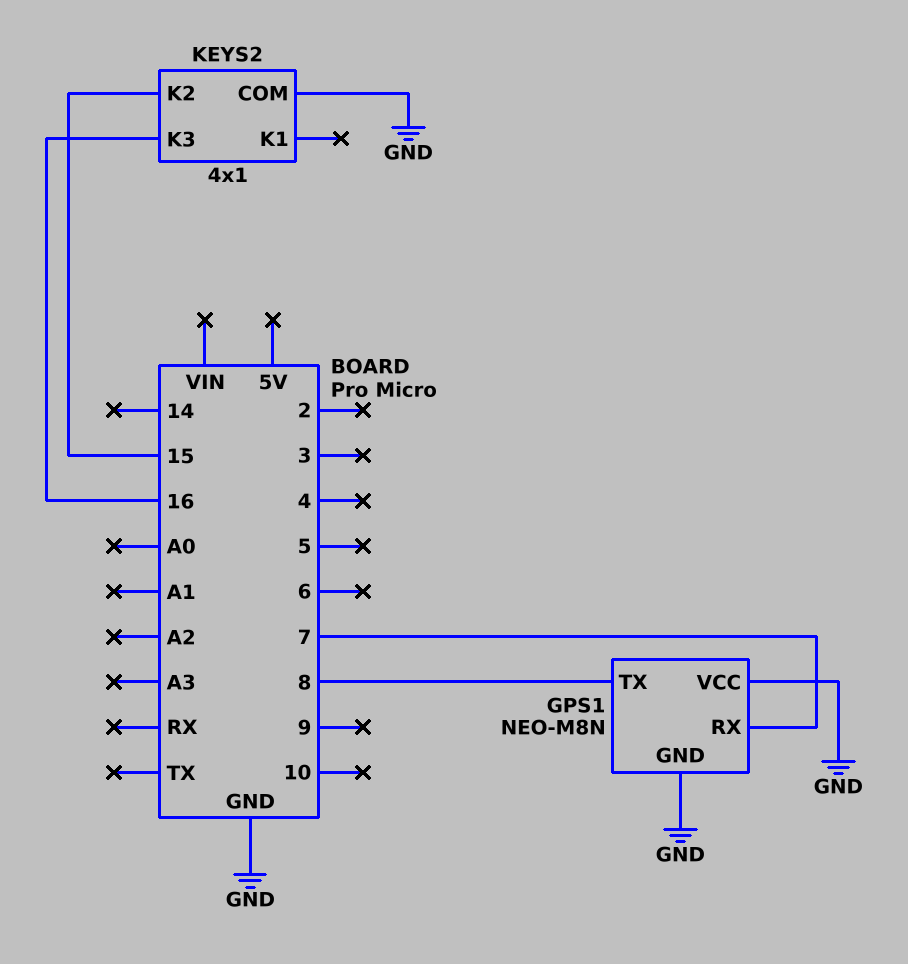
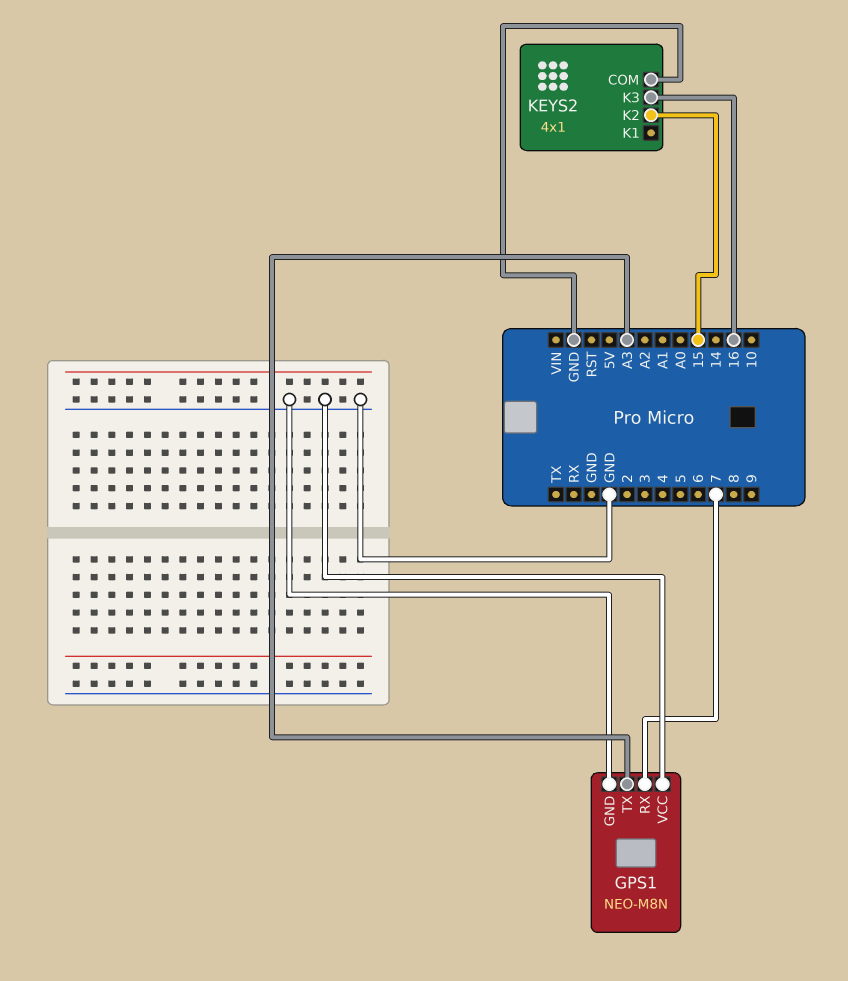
GPS1 pin TX: 8 -> A3

